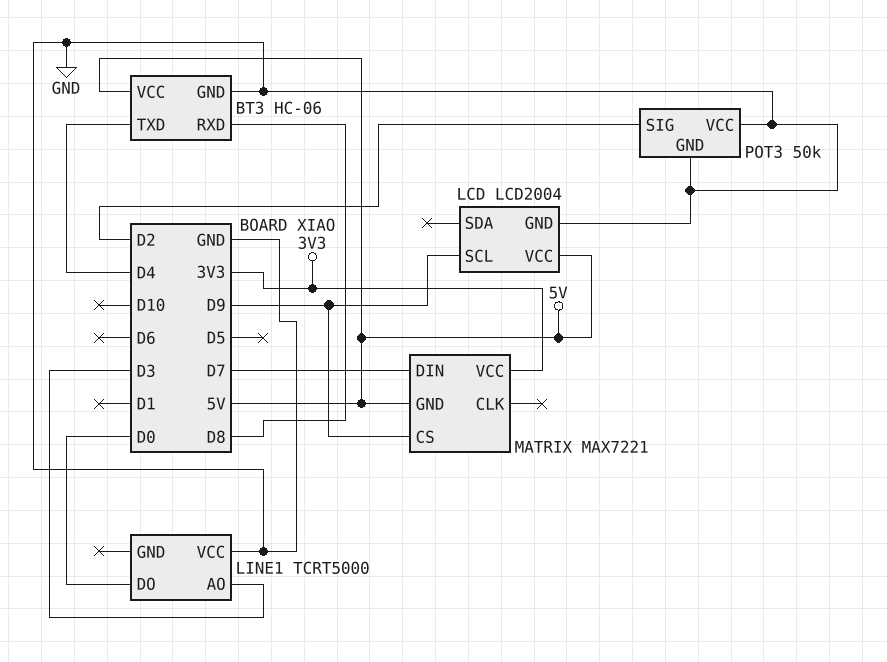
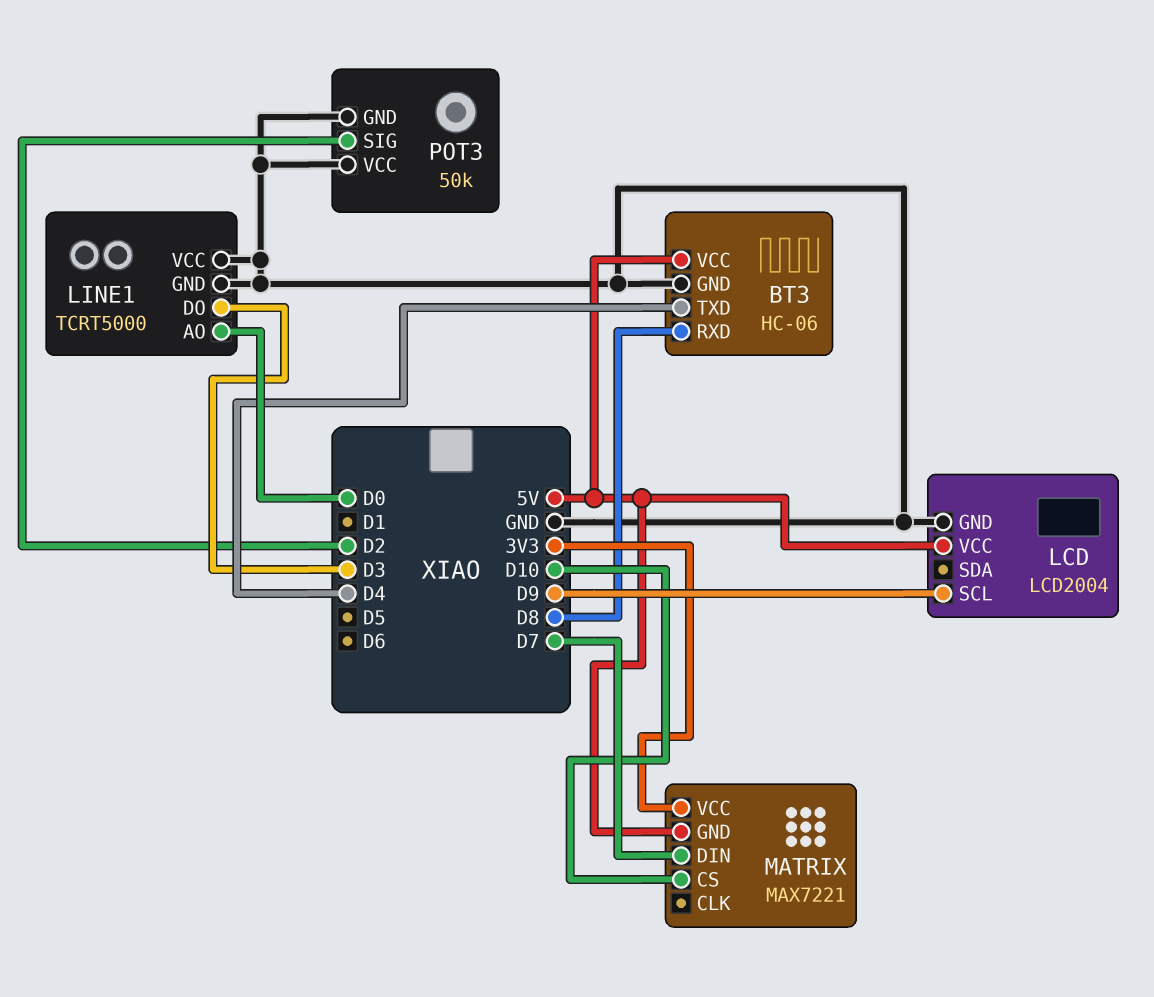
LINE1 pin AO: D3 -> D0
LINE1 pin DO: D0 -> D3
LINE1 pin GND: none -> GND
MATRIX pin CS: D9 -> D10

